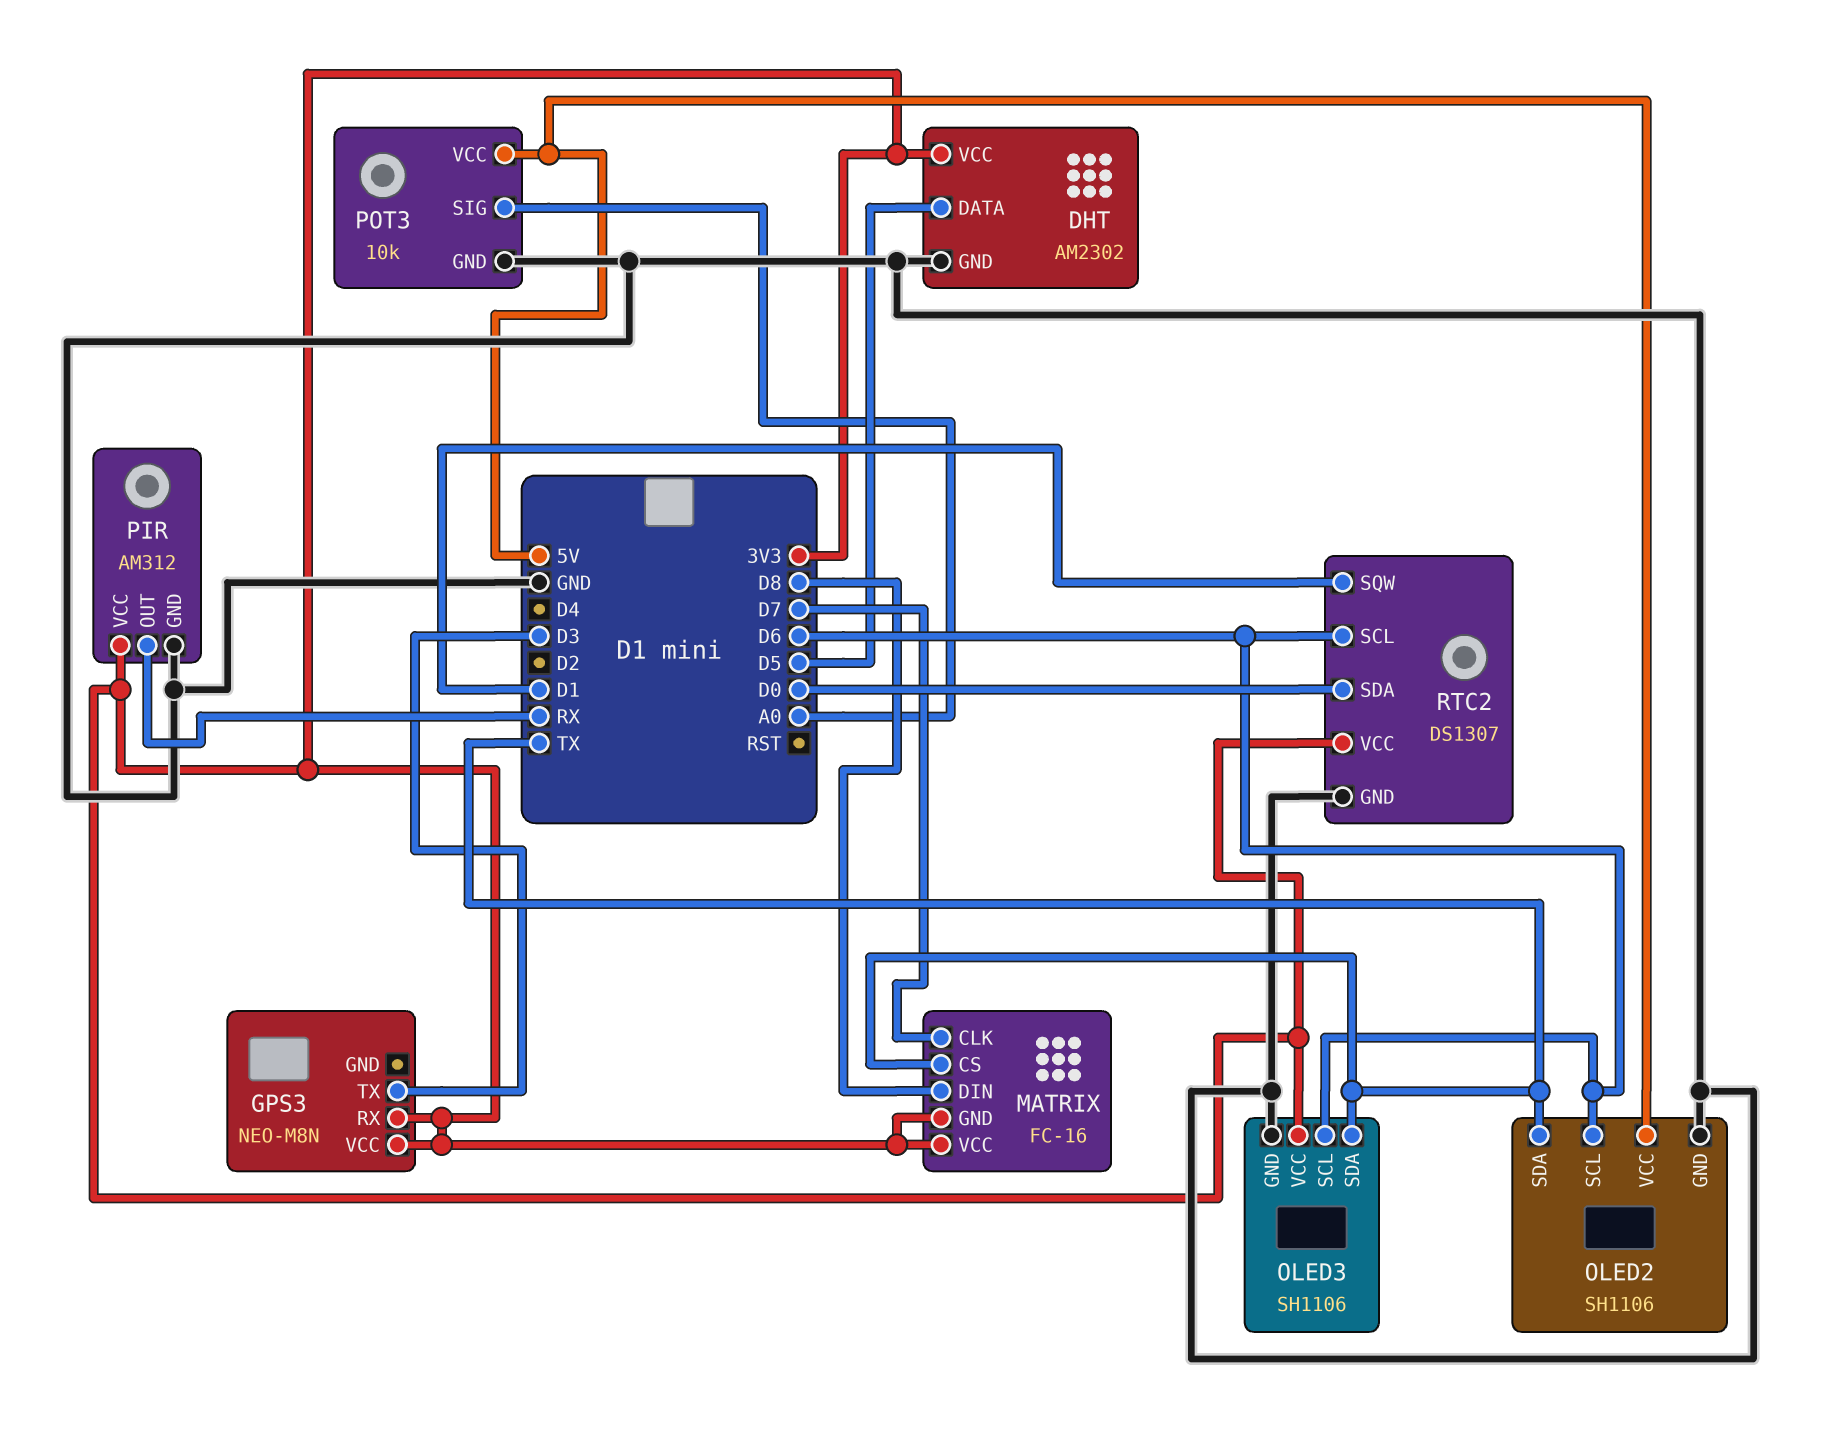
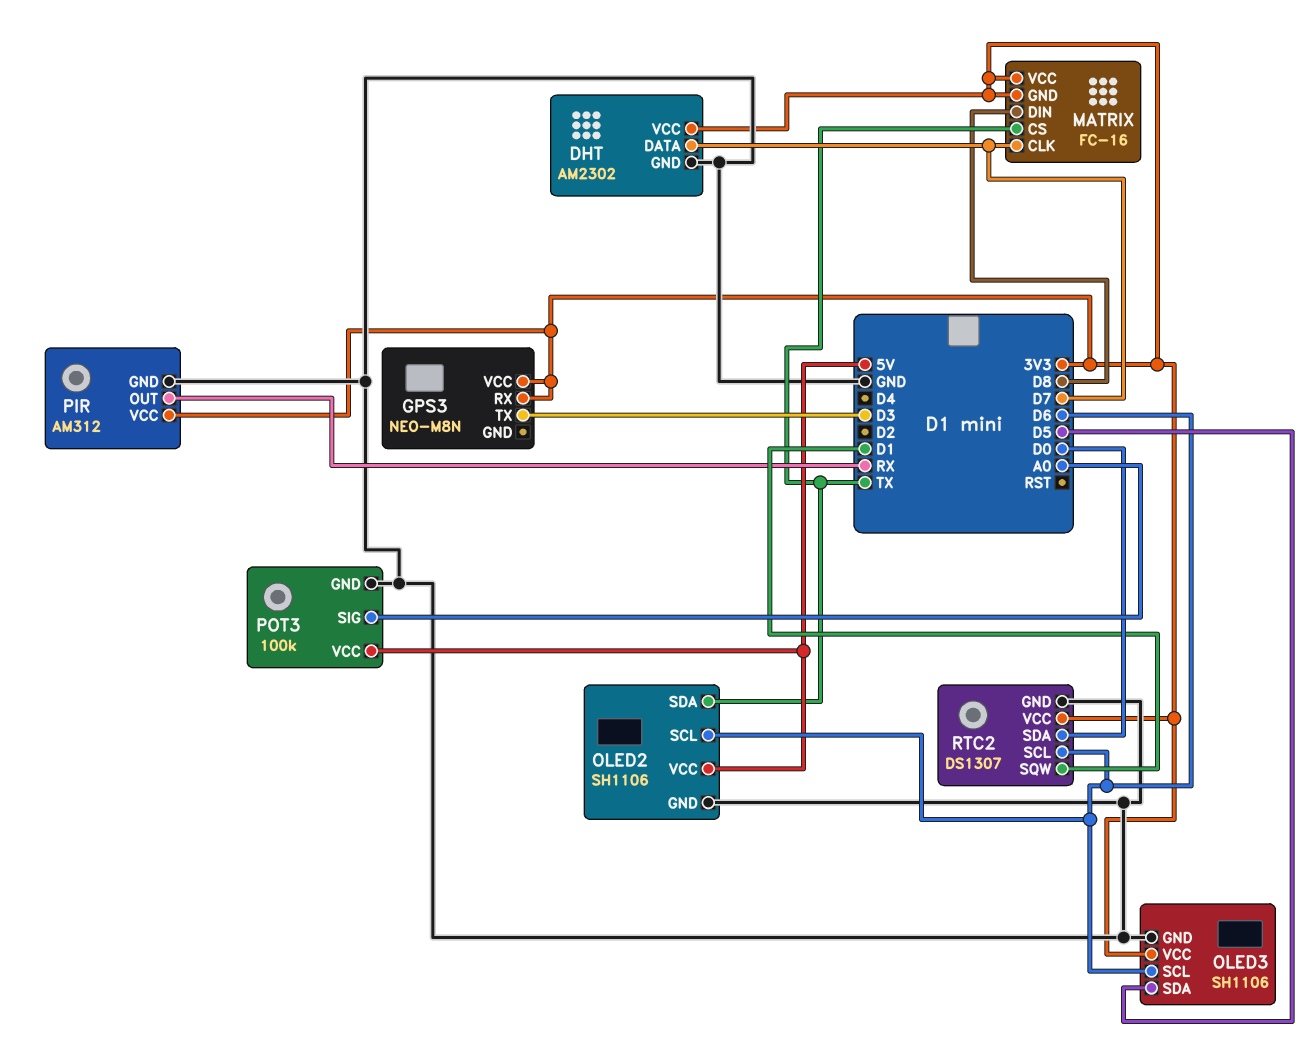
DHT pin DATA: D5 -> D7
OLED3 pin SDA: TX -> D5
POT3: 10k -> 100k

